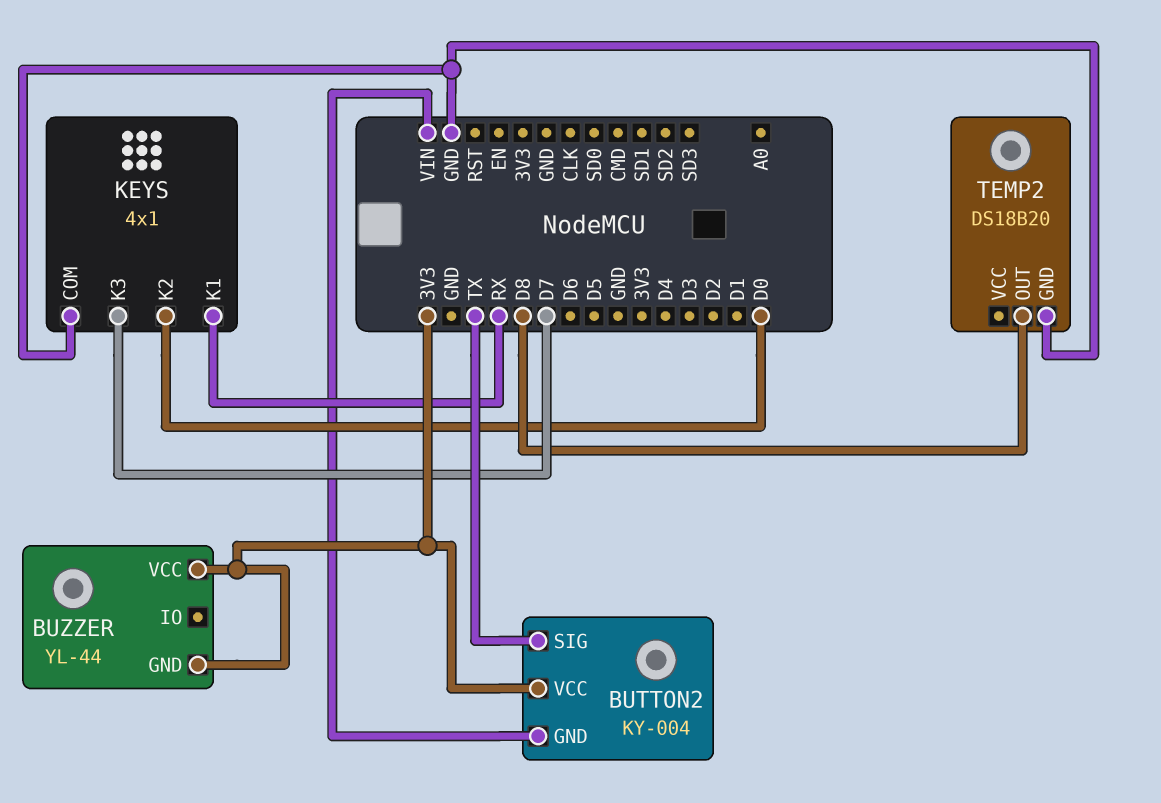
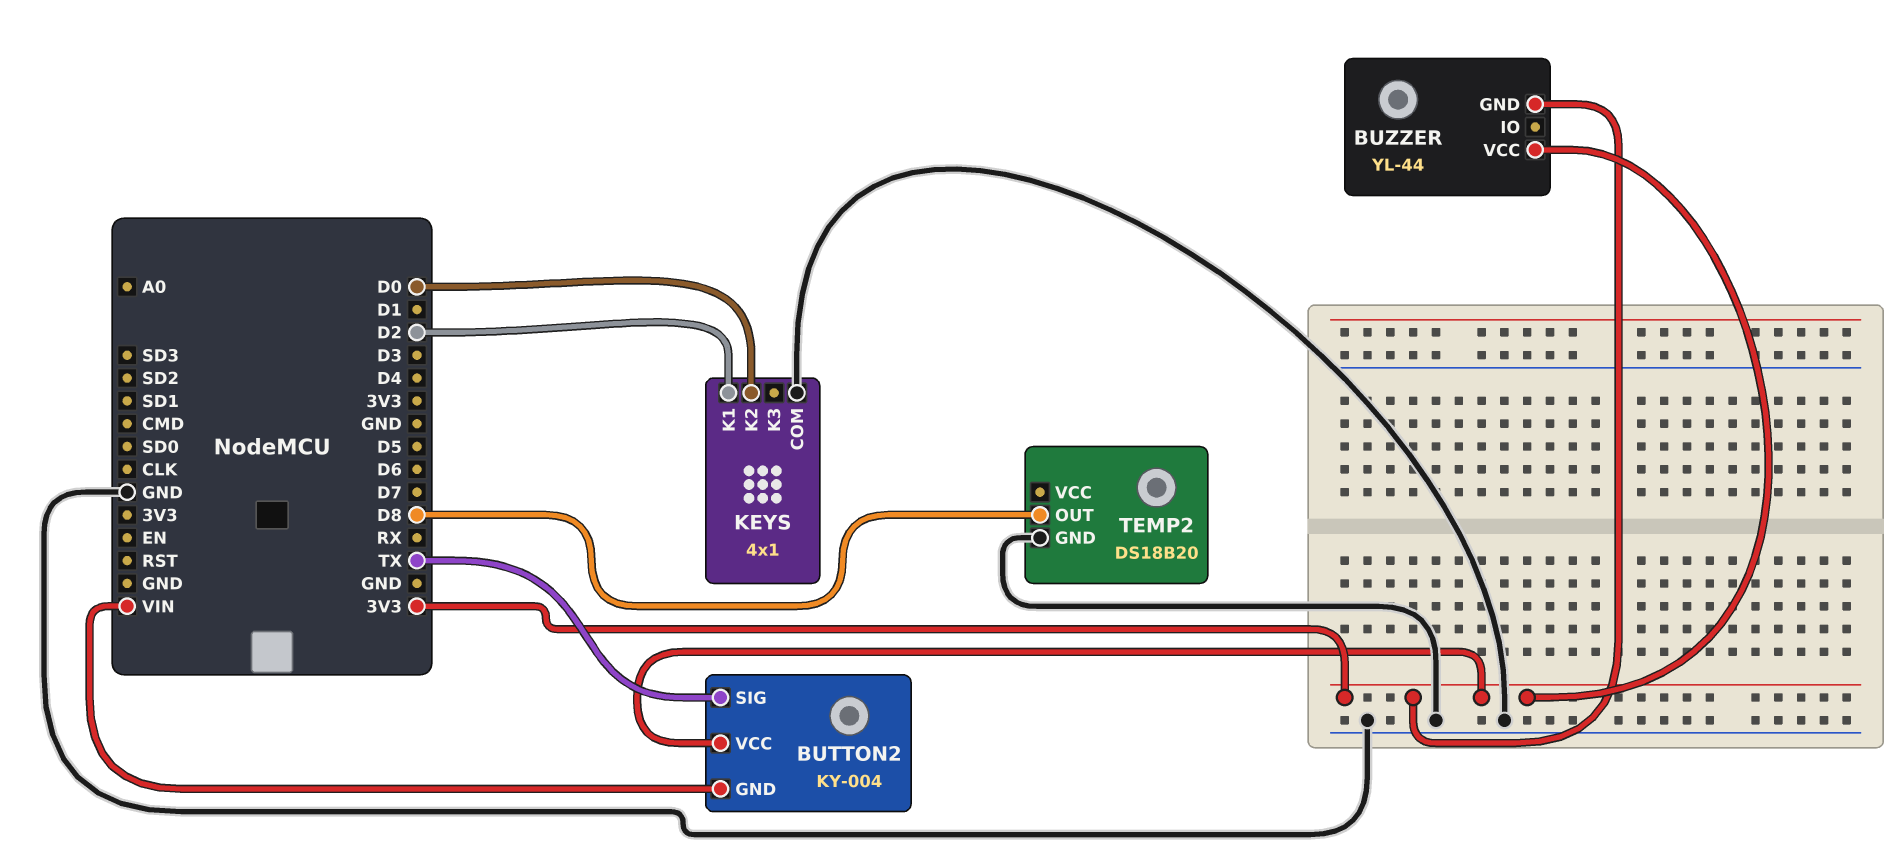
KEYS pin K1: RX -> D2
KEYS pin K3: D7 -> none

